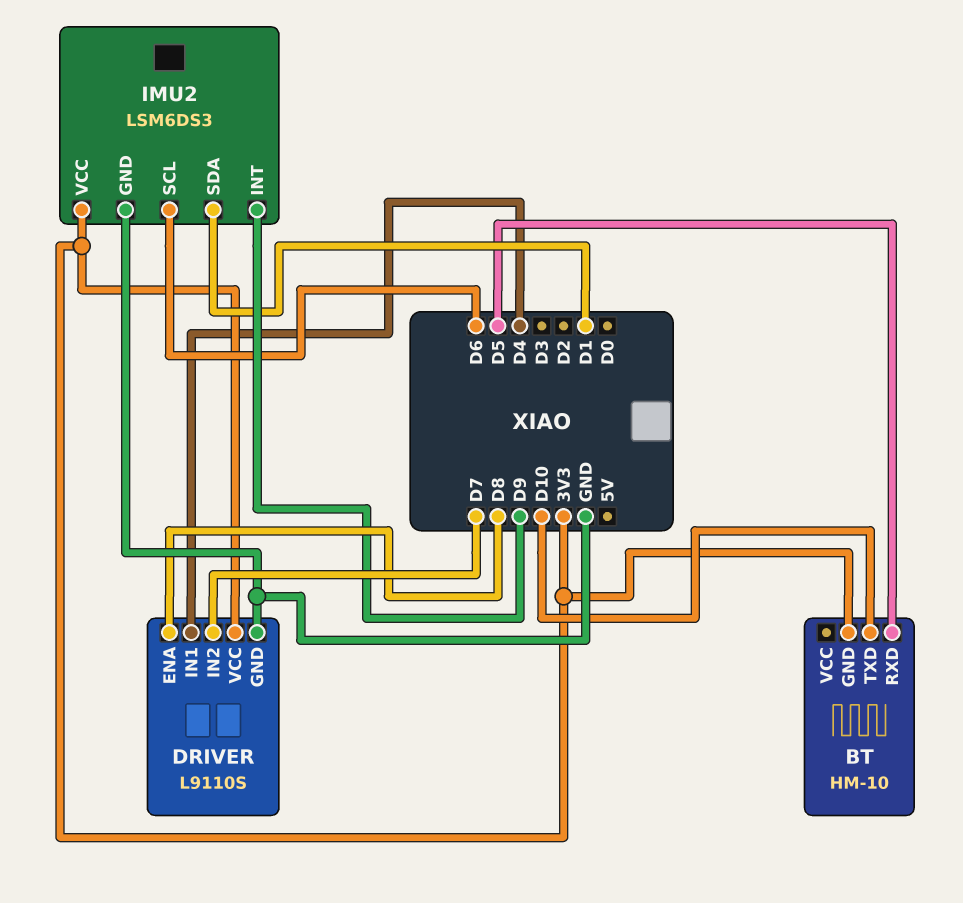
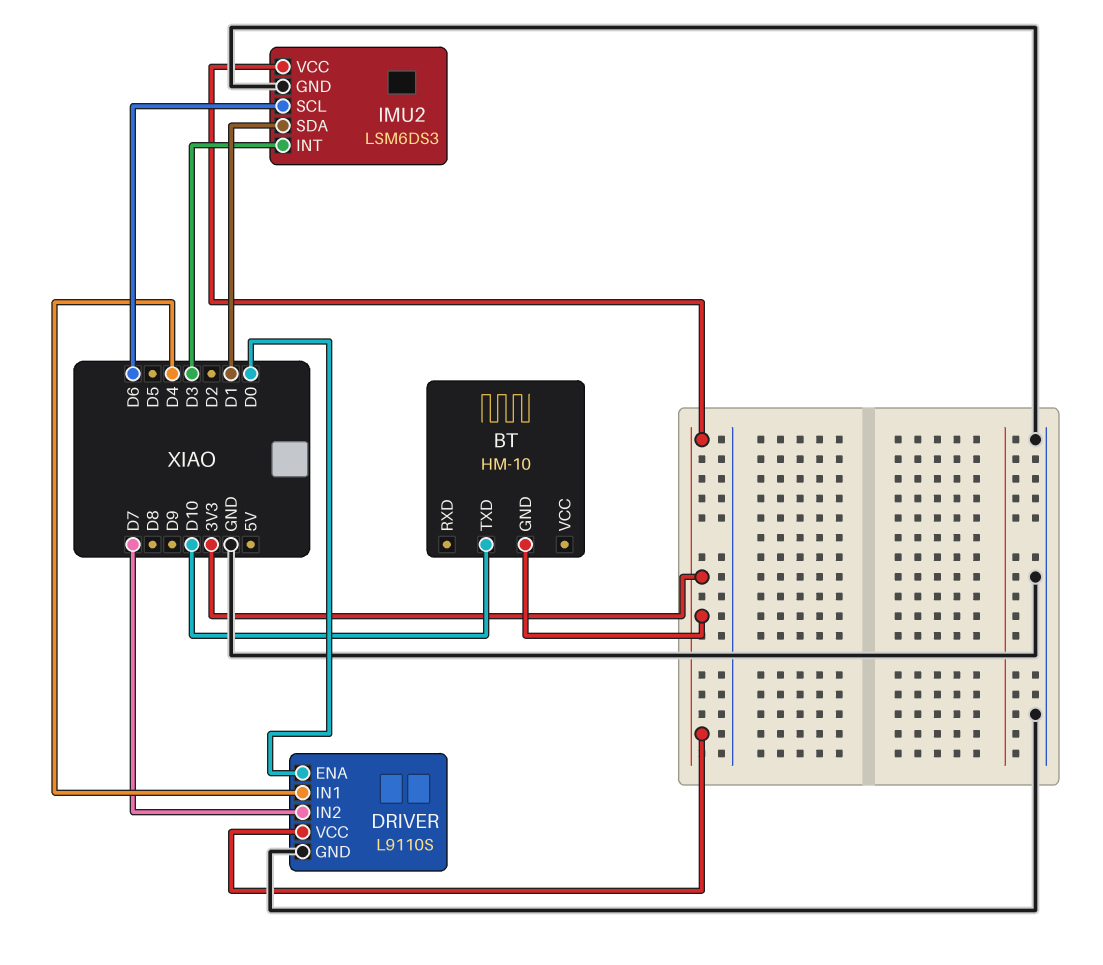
BT pin RXD: D5 -> none
DRIVER pin ENA: D8 -> D0
IMU2 pin INT: D9 -> D3

